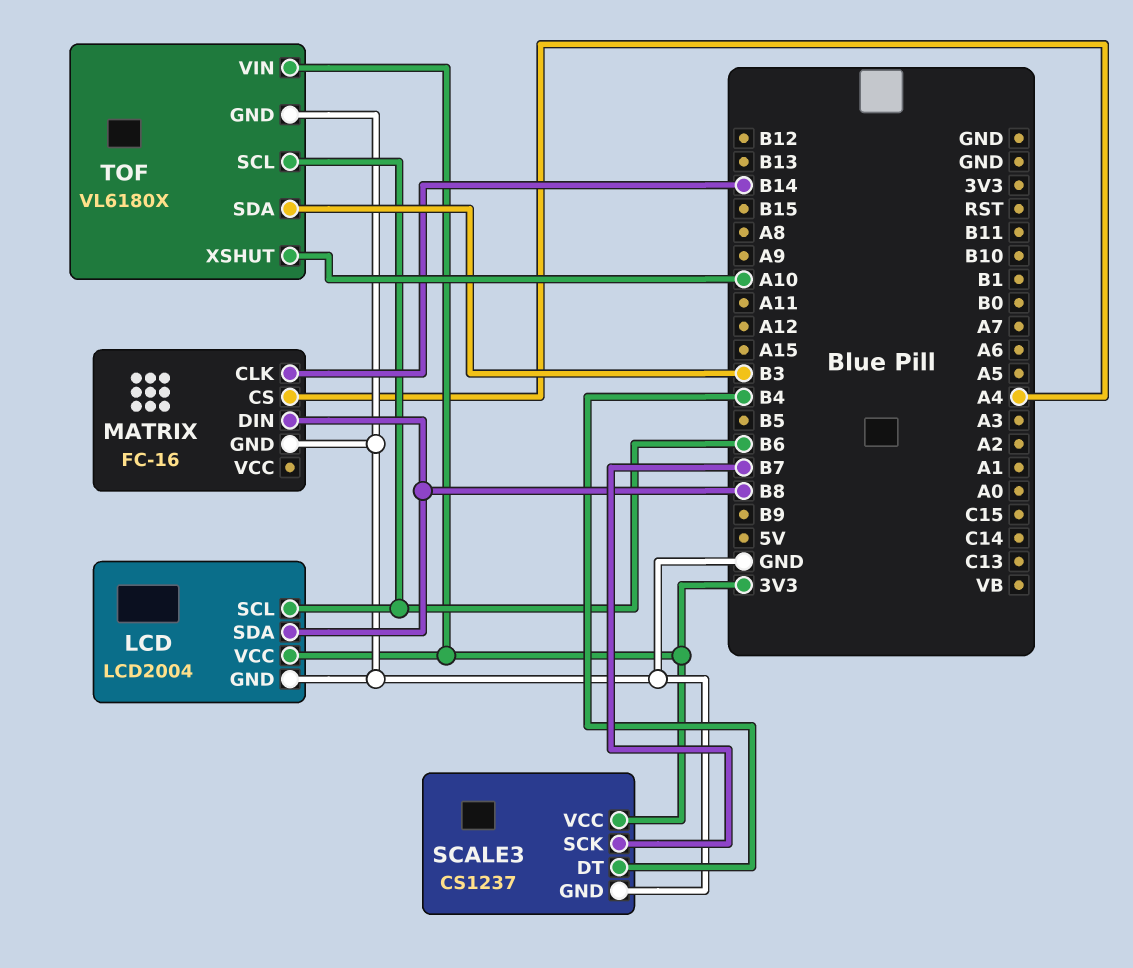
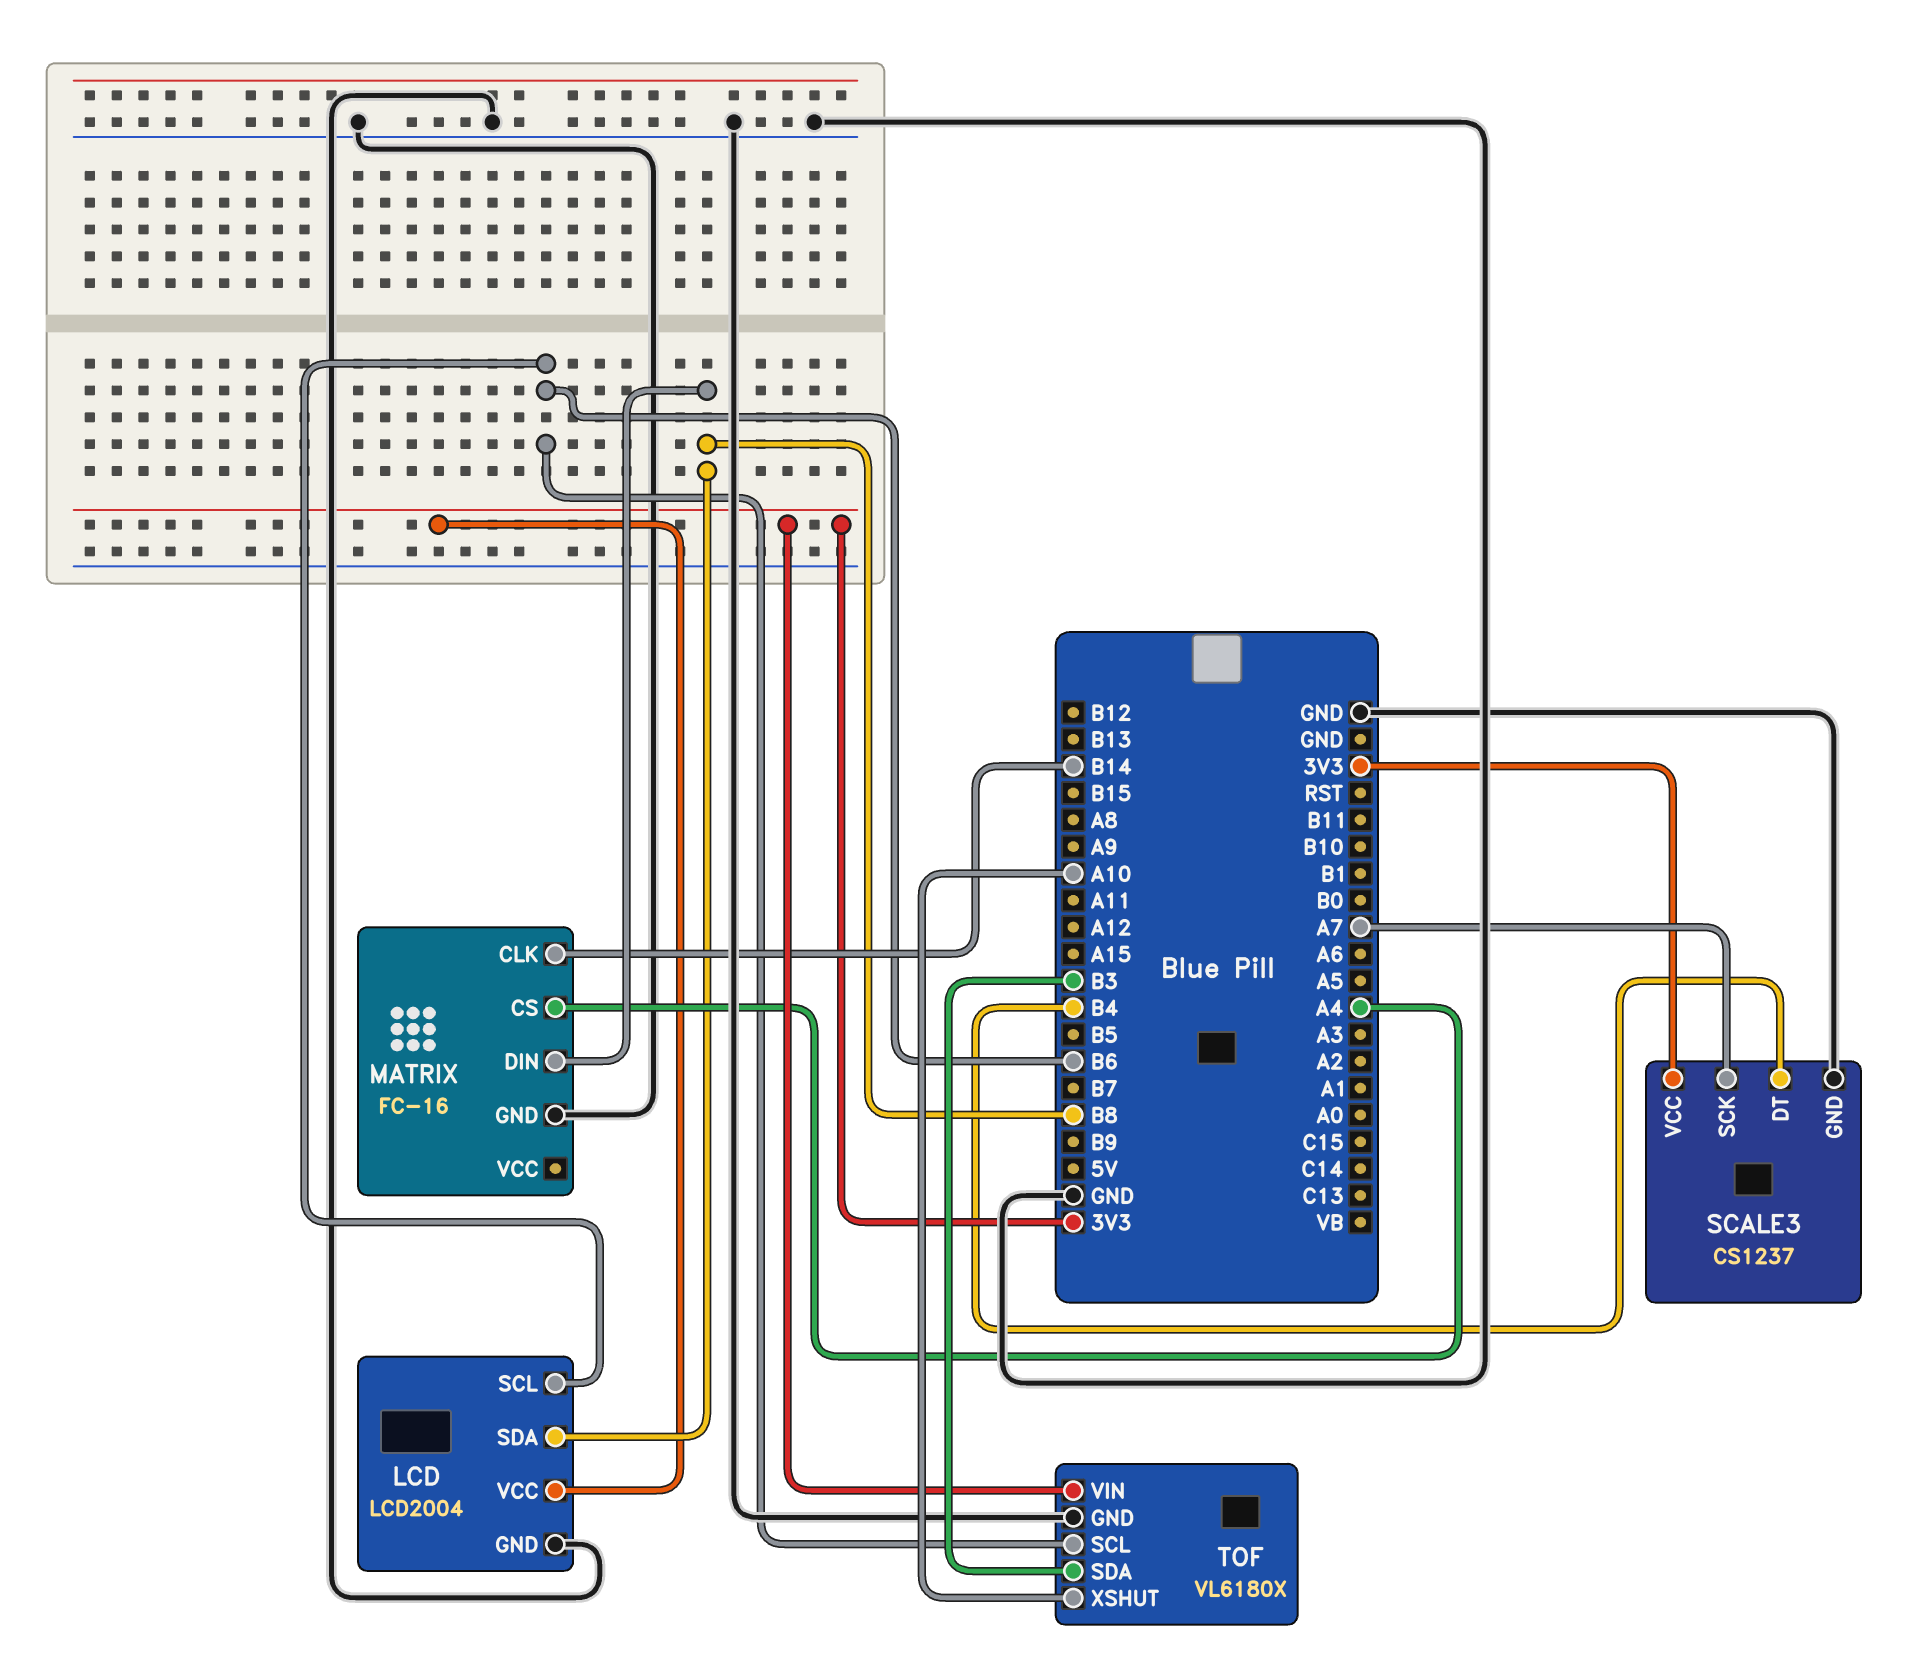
SCALE3 pin SCK: B7 -> A7

